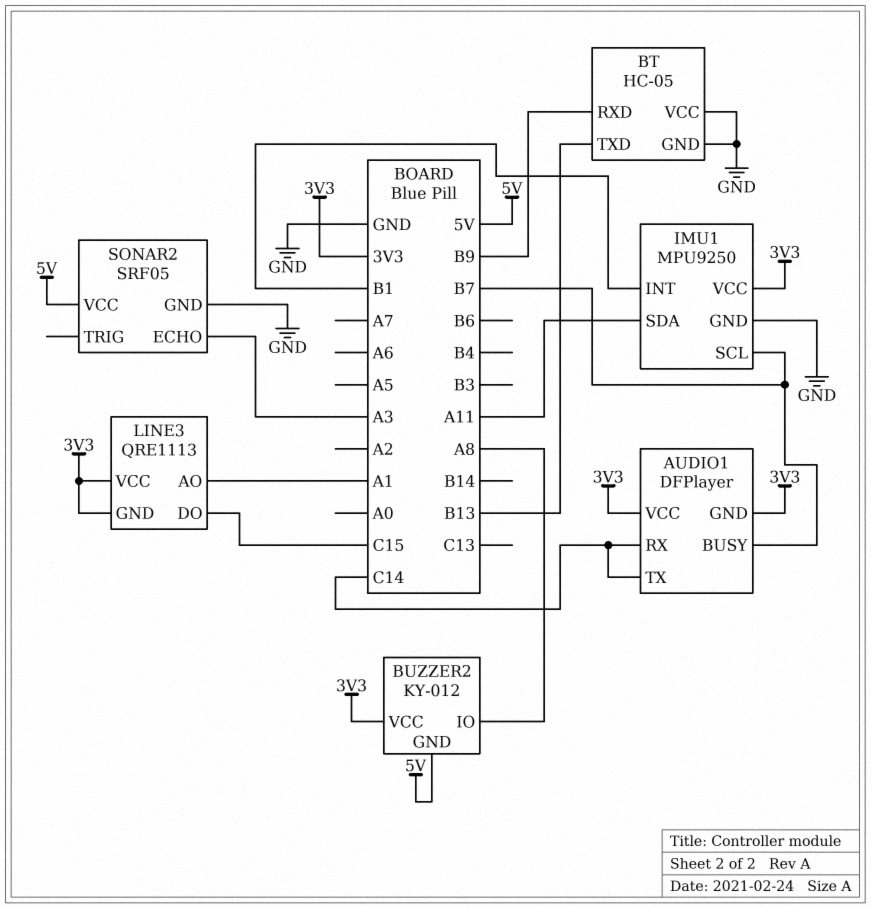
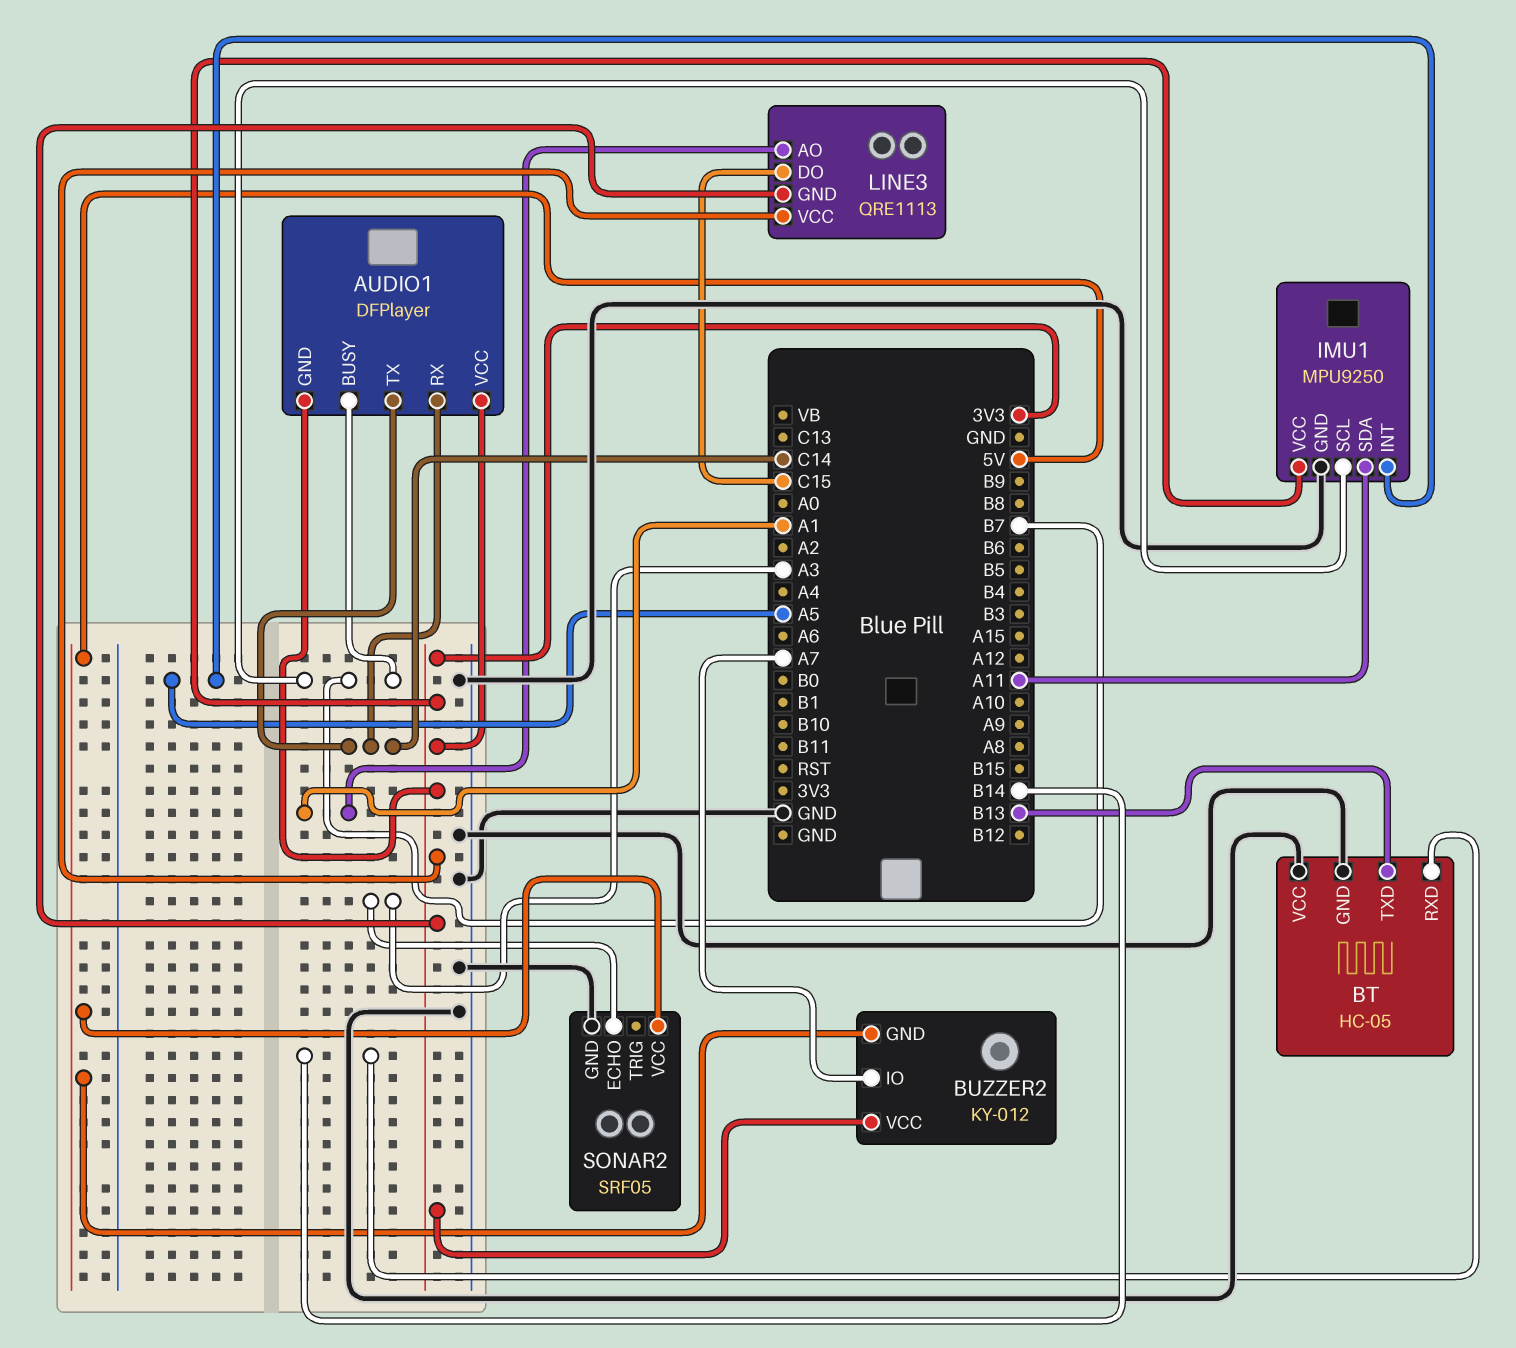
BT pin RXD: B9 -> B14
BUZZER2 pin IO: A8 -> A7
IMU1 pin INT: B1 -> A5

